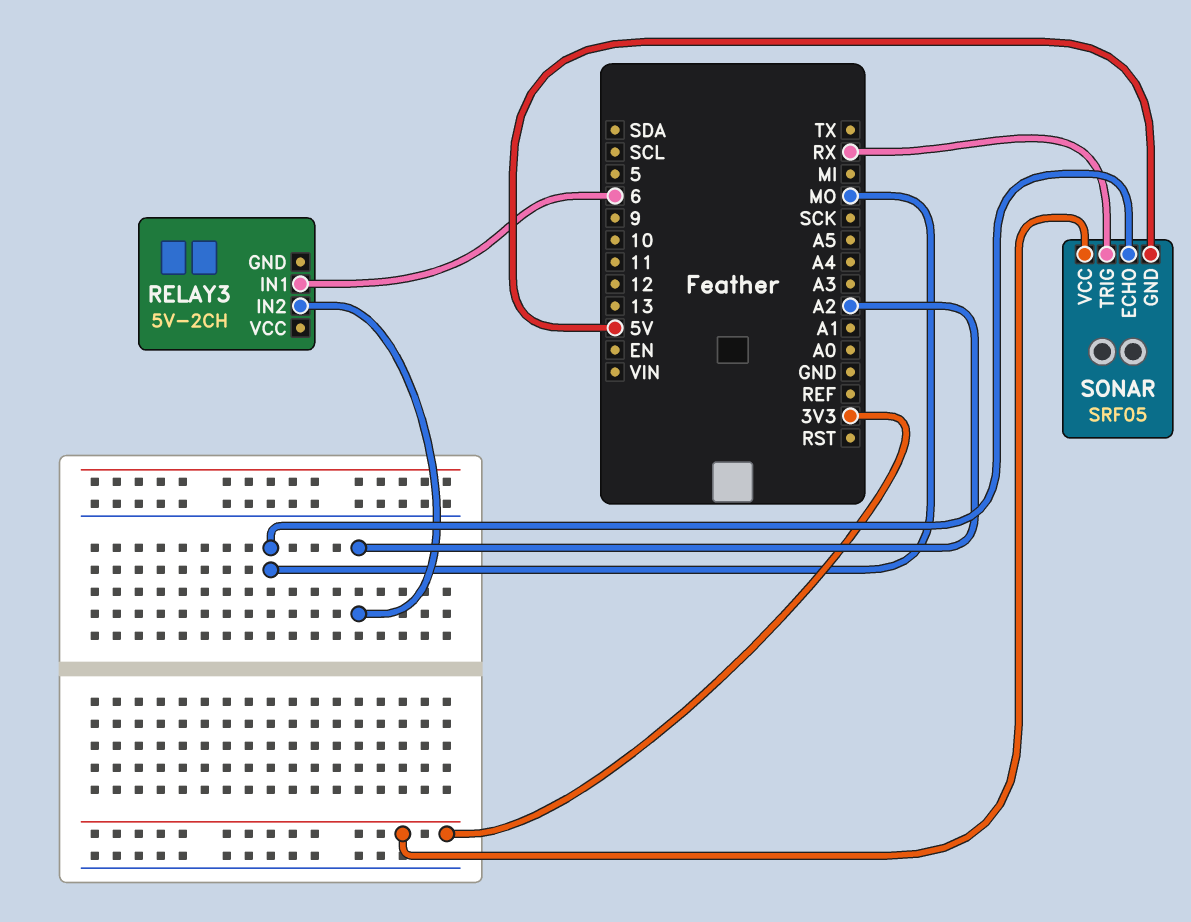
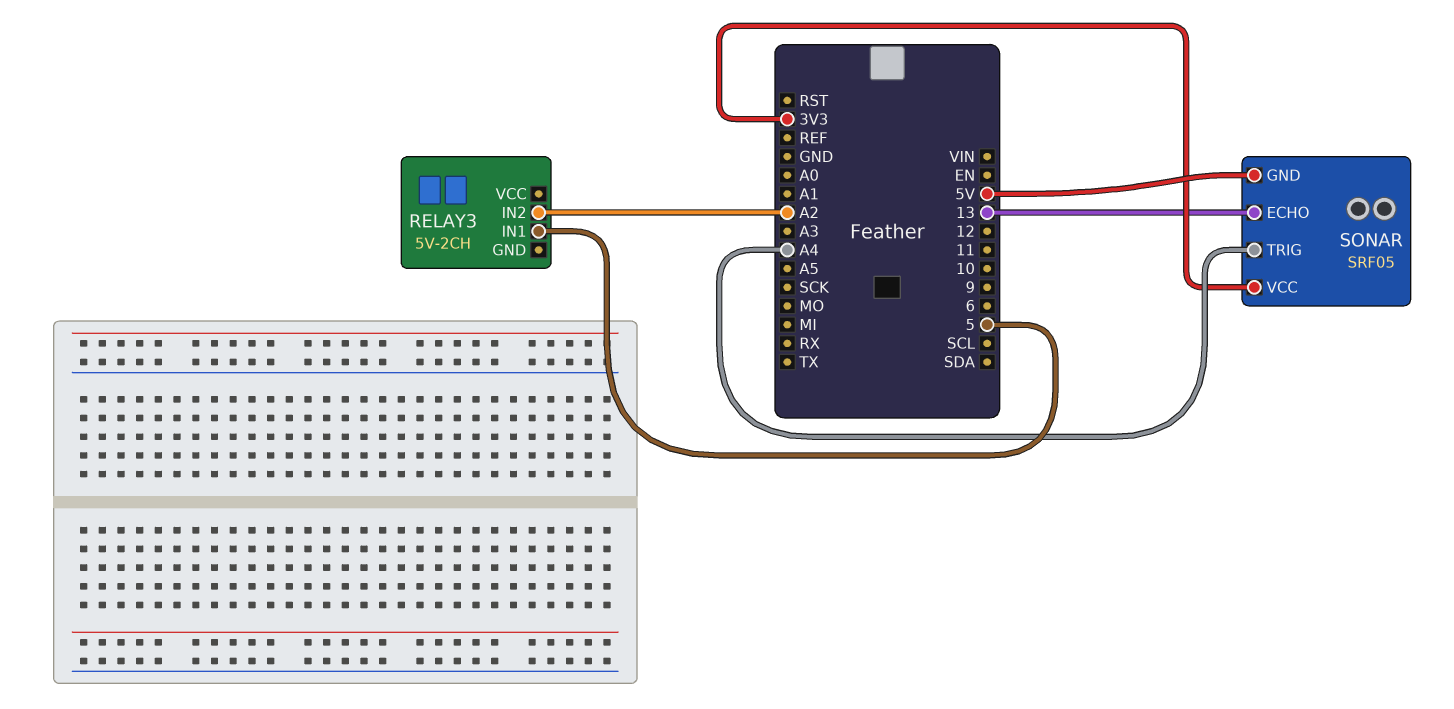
RELAY3 pin IN1: 6 -> 5
SONAR pin ECHO: MO -> 13
SONAR pin TRIG: RX -> A4

